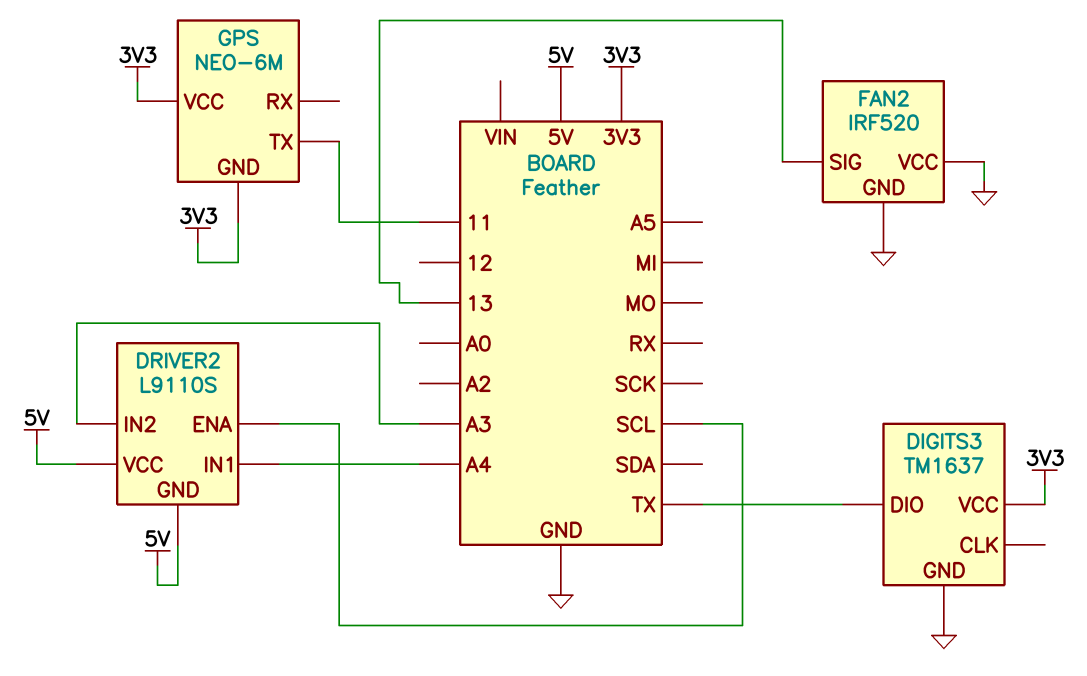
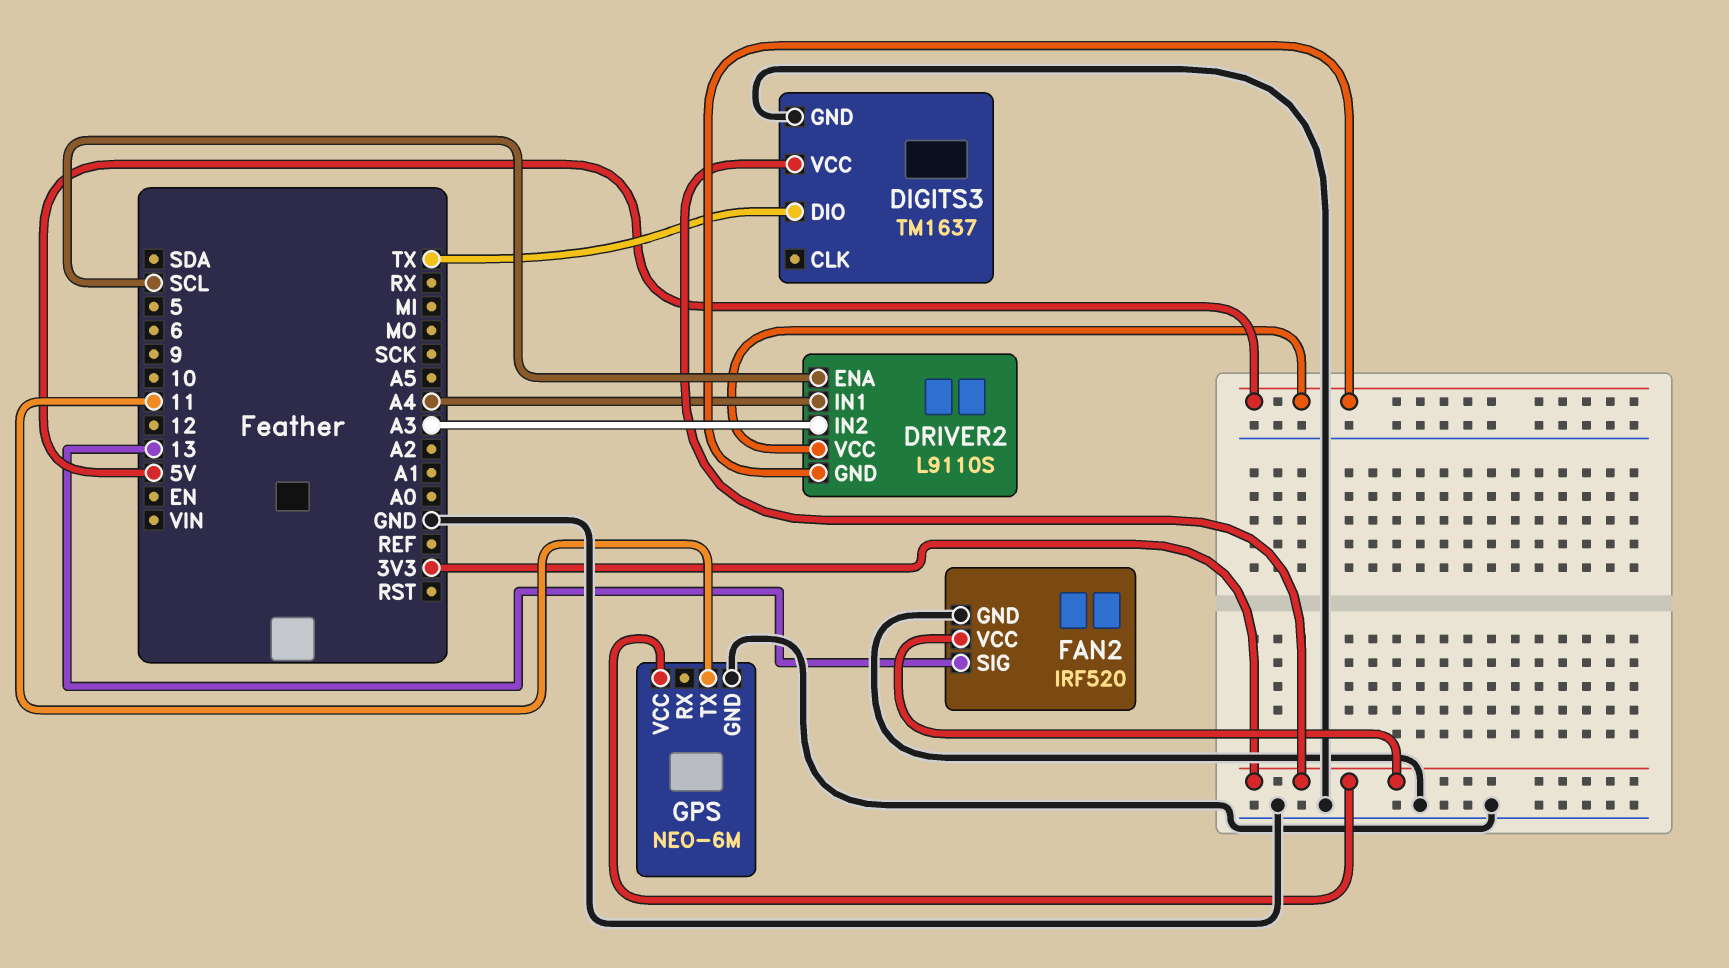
FAN2 pin VCC: GND -> 3V3
GPS pin GND: 3V3 -> GND

